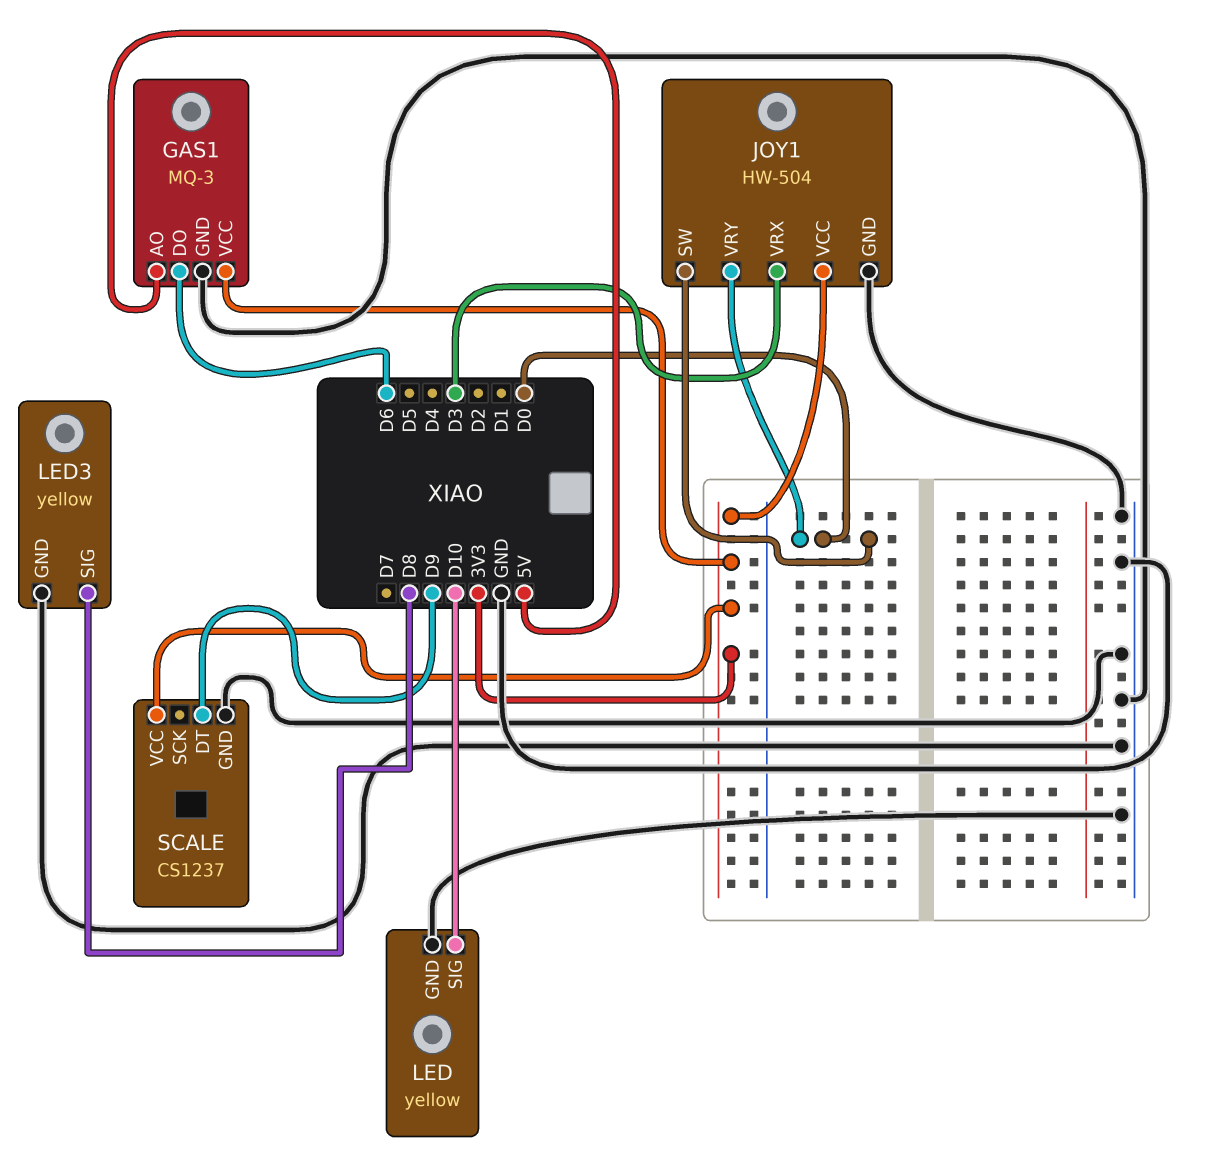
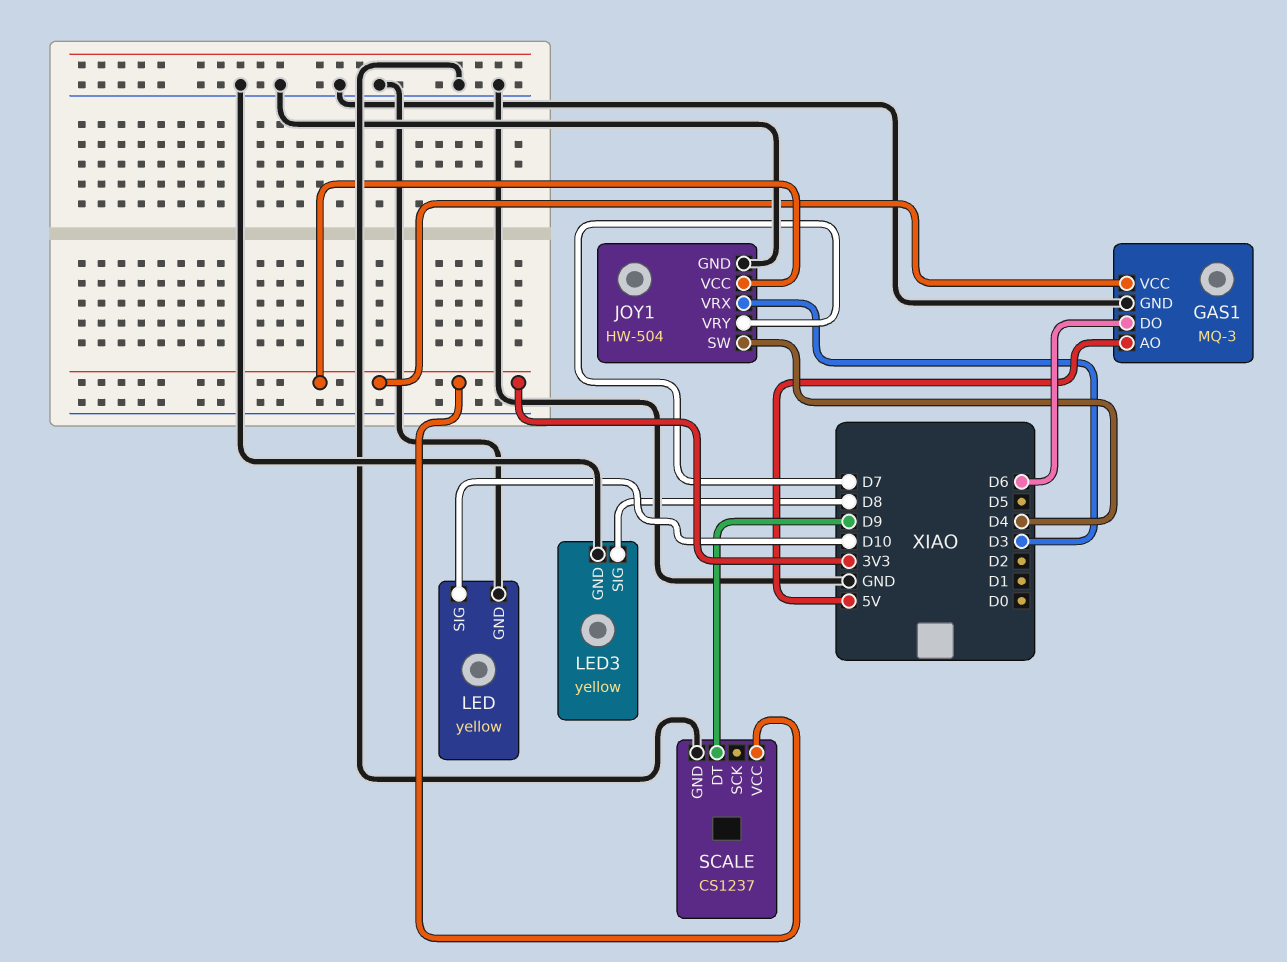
JOY1 pin SW: D0 -> D4
JOY1 pin VRY: D0 -> D7

